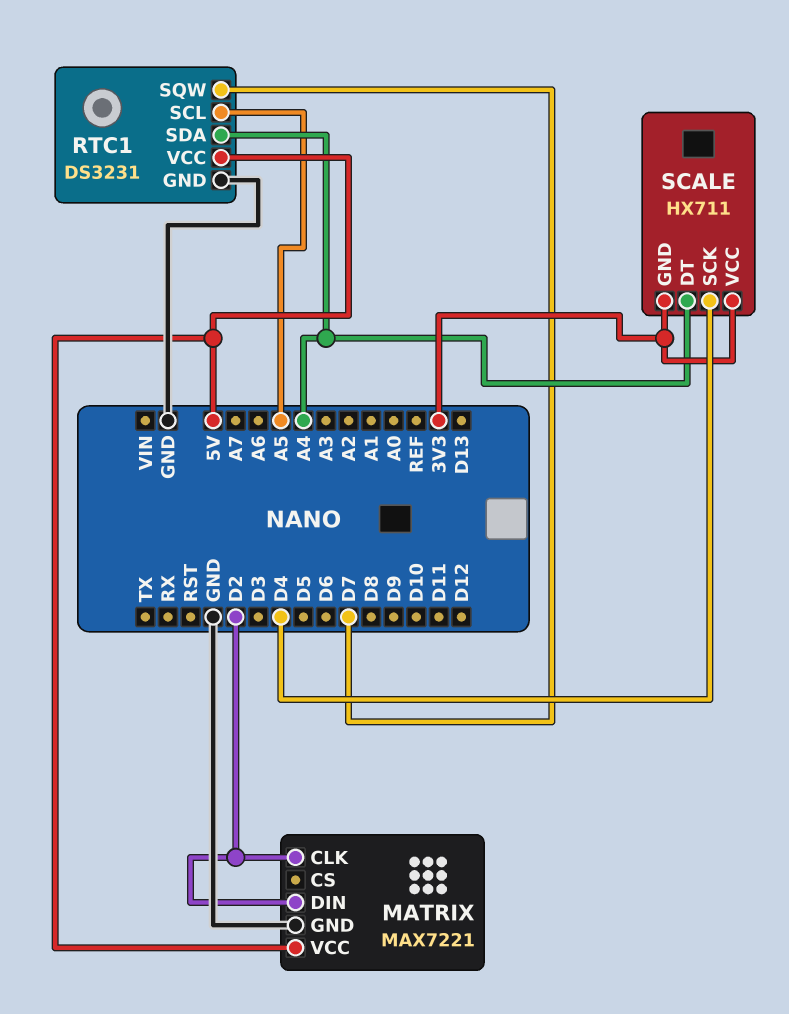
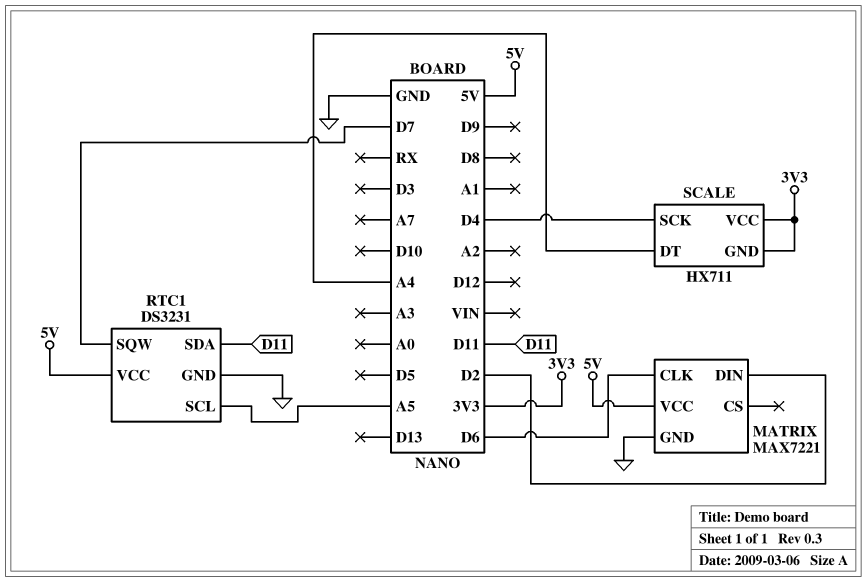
MATRIX pin CLK: D2 -> D6
RTC1 pin SDA: A4 -> D11

